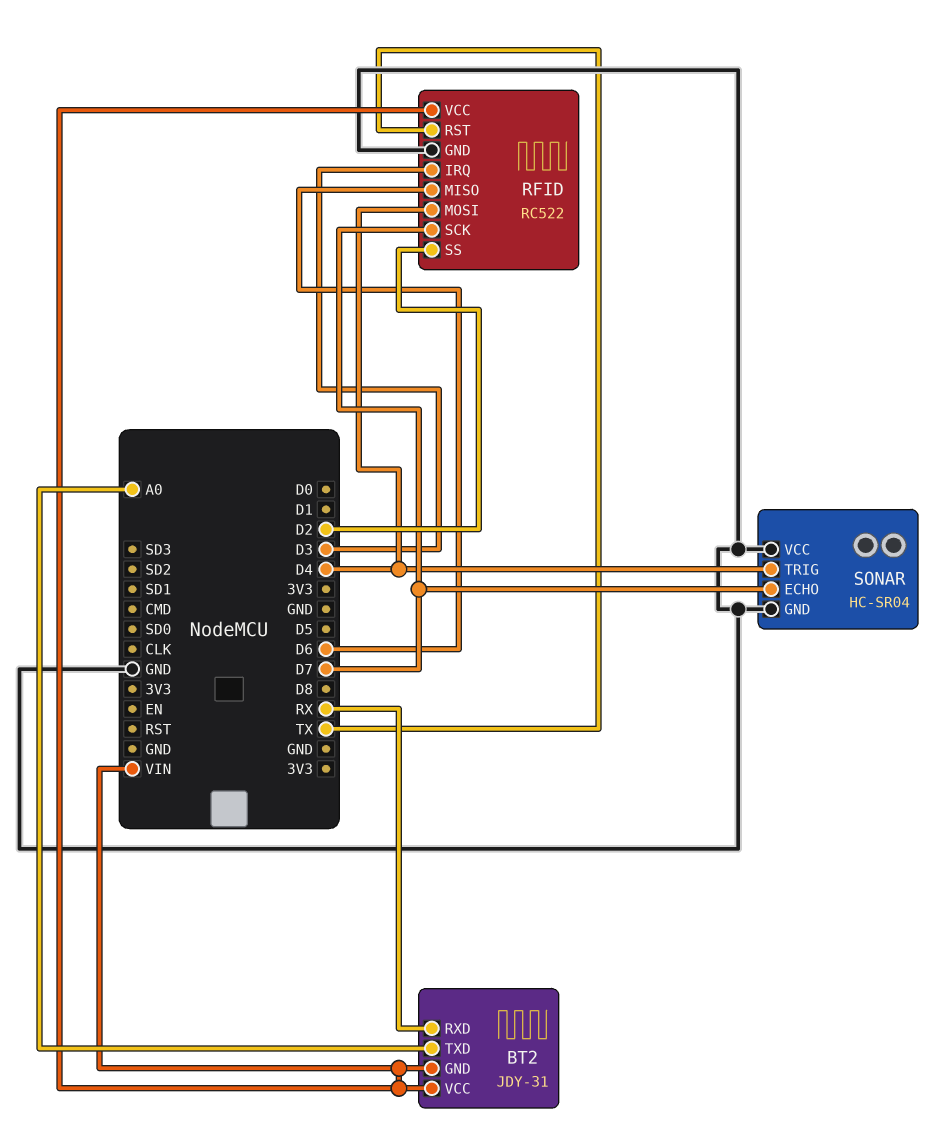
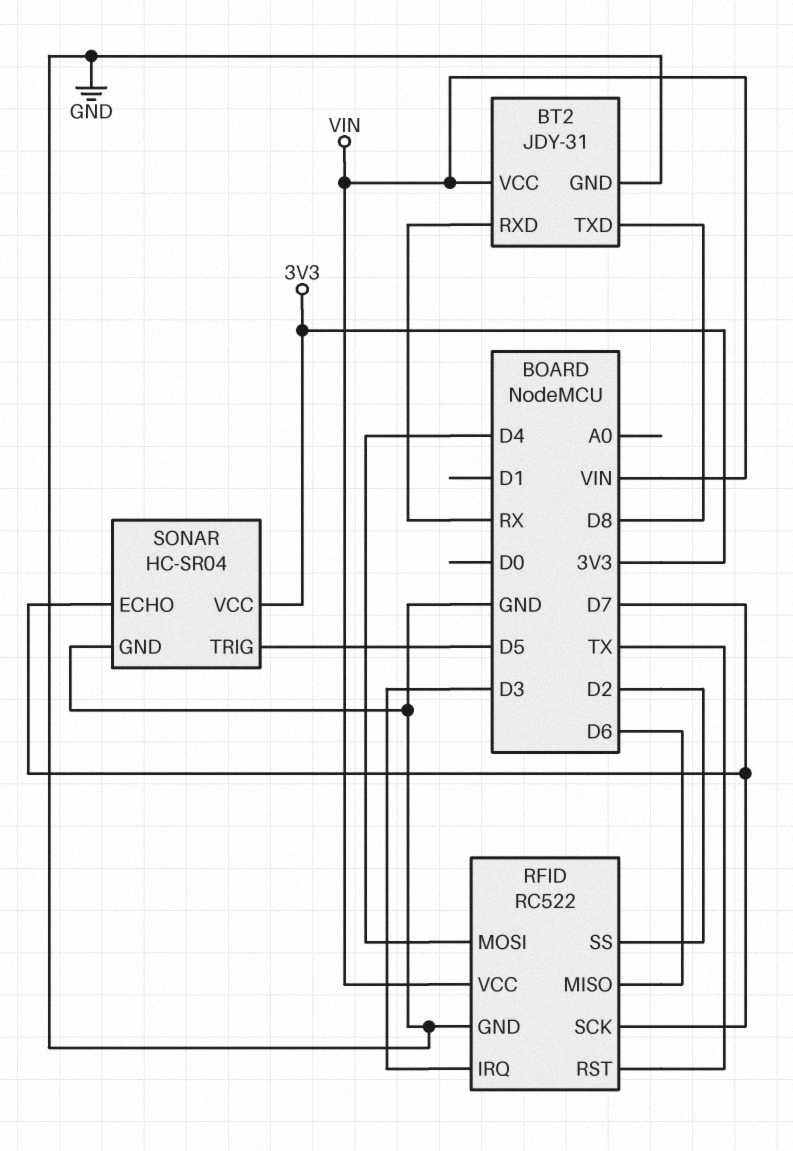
BT2 pin GND: VIN -> GND
BT2 pin TXD: A0 -> D8
SONAR pin TRIG: D4 -> D5
SONAR pin VCC: GND -> 3V3

